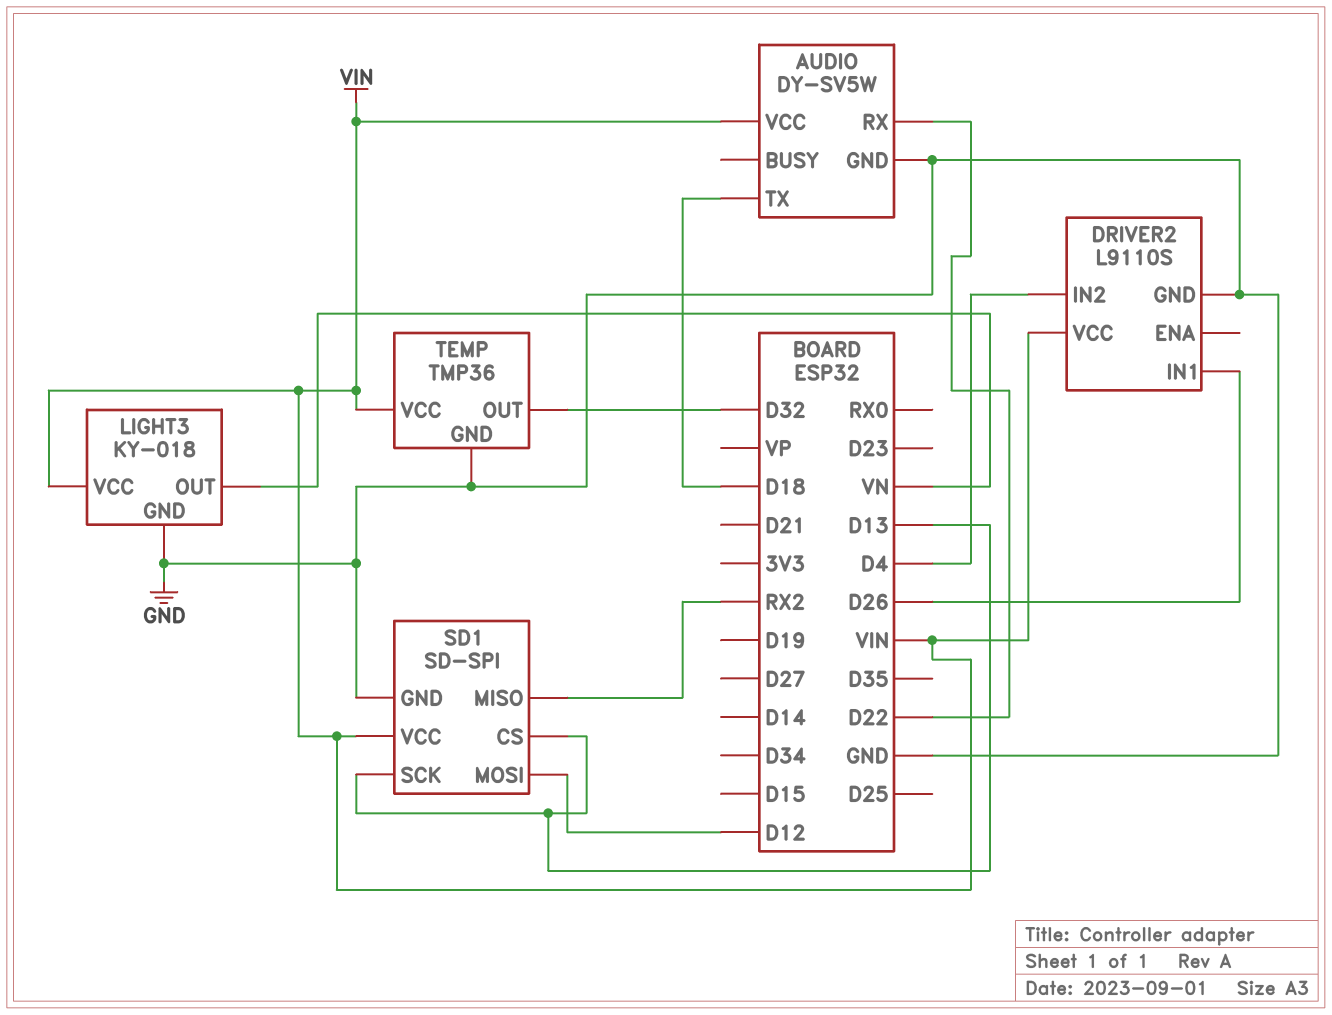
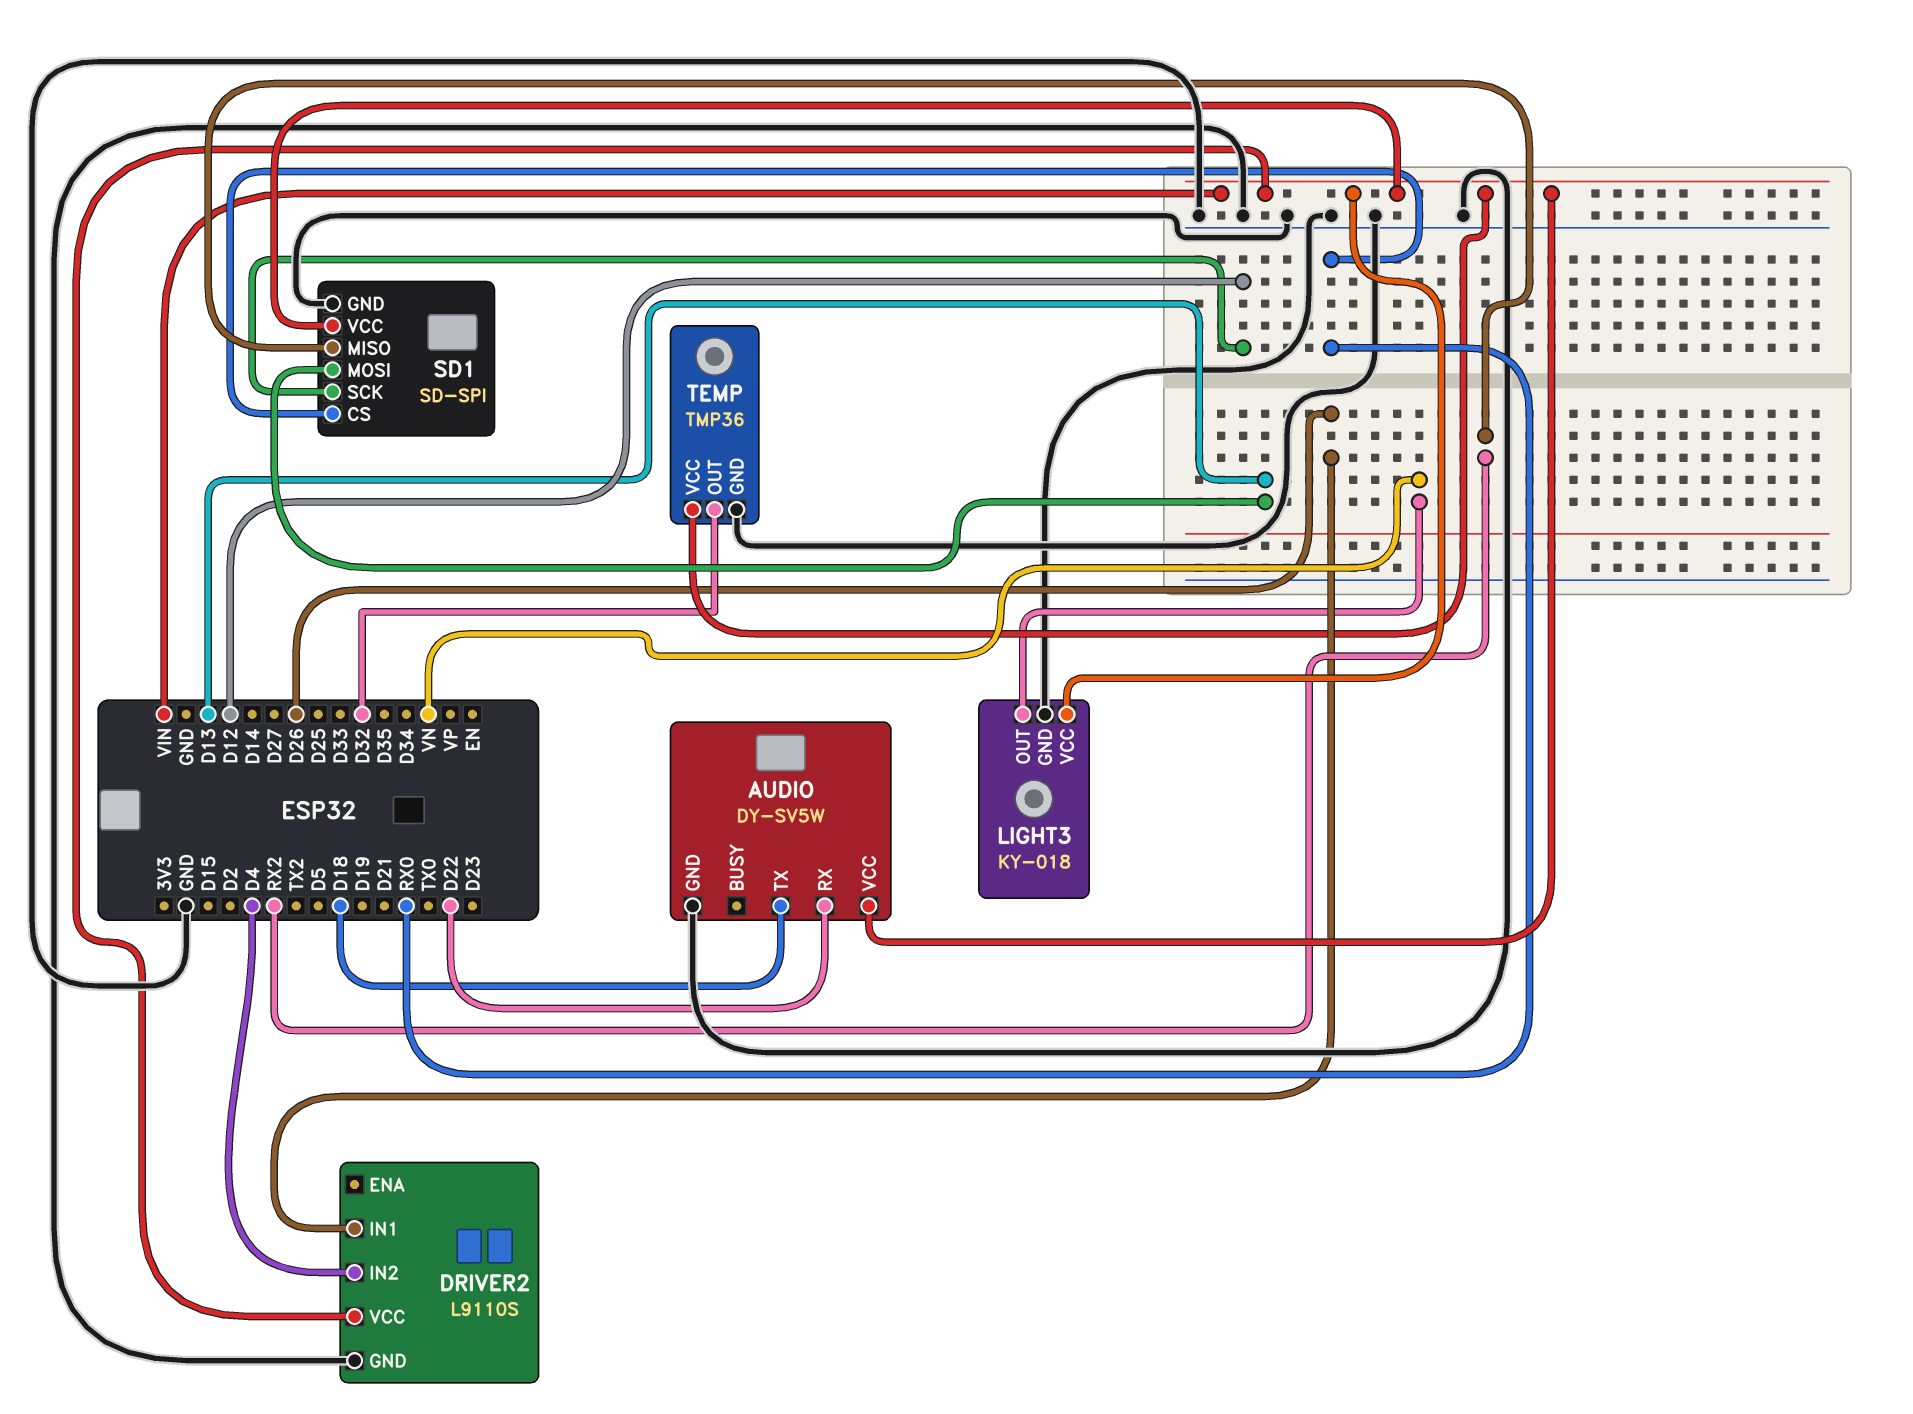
SD1 pin CS: D13 -> RX0
SD1 pin MOSI: D12 -> D13
SD1 pin SCK: D13 -> D12

